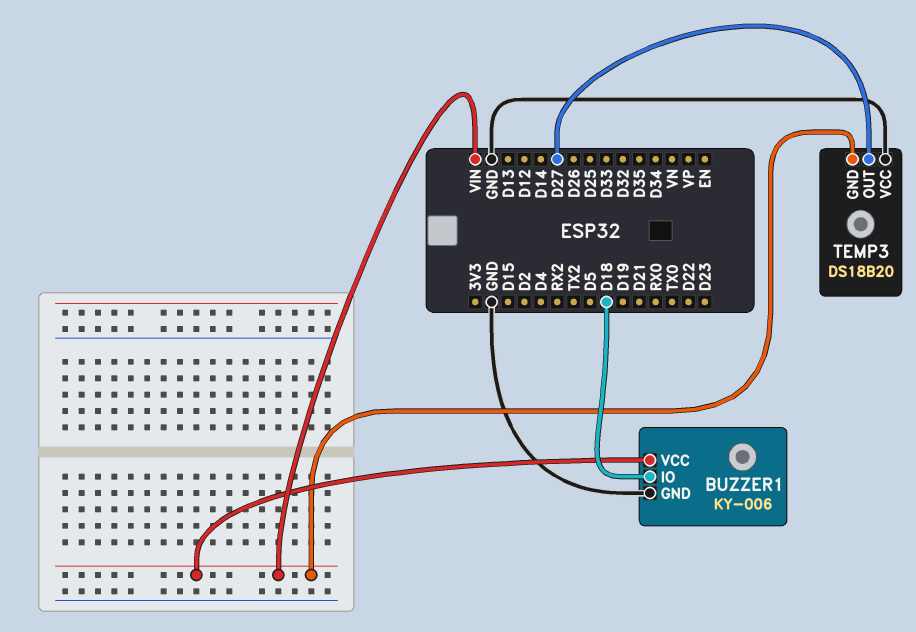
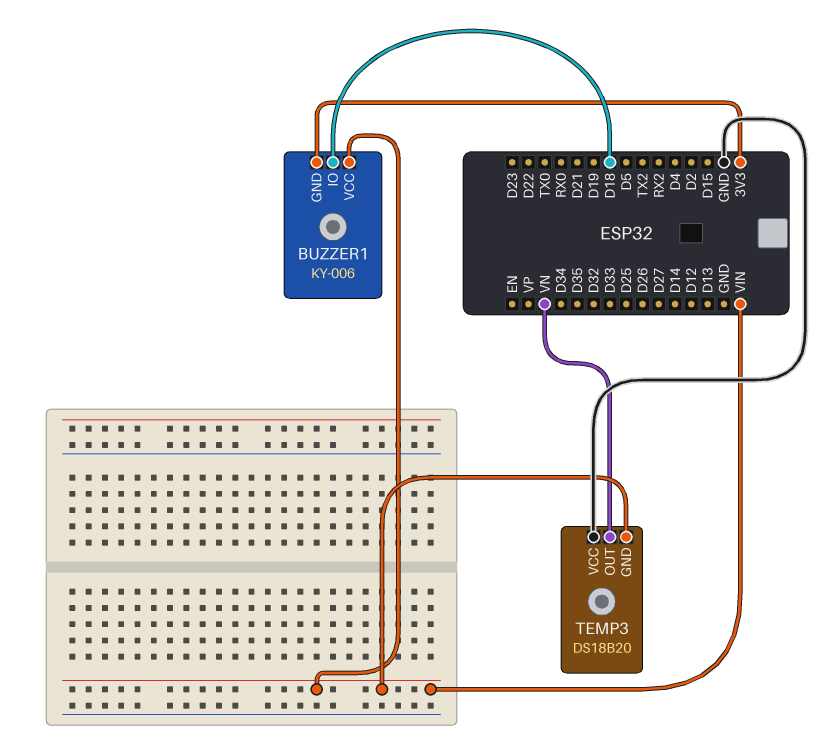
BUZZER1 pin GND: GND -> 3V3
TEMP3 pin OUT: D27 -> VN

